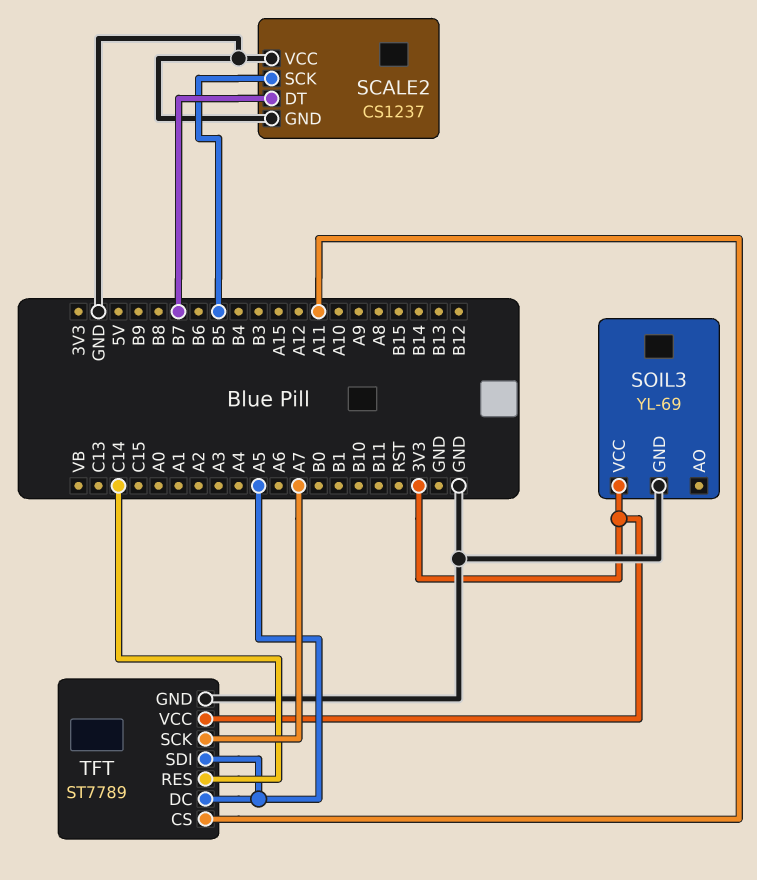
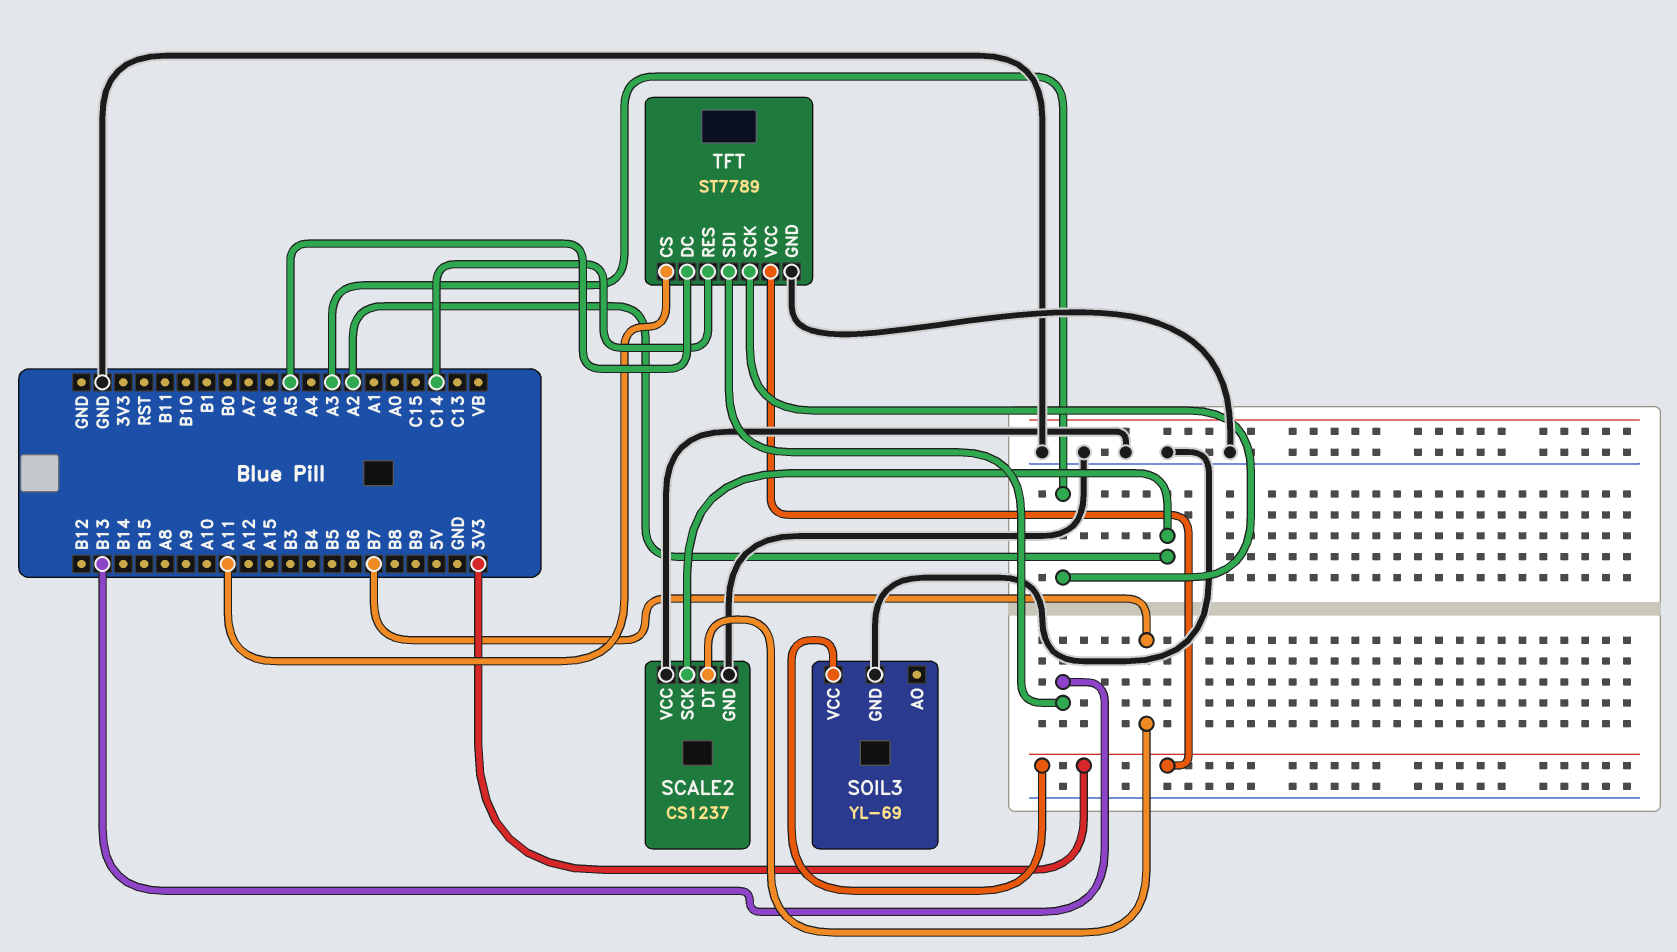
SCALE2 pin SCK: B5 -> A2
TFT pin SCK: A7 -> A3
TFT pin SDI: A5 -> B13

